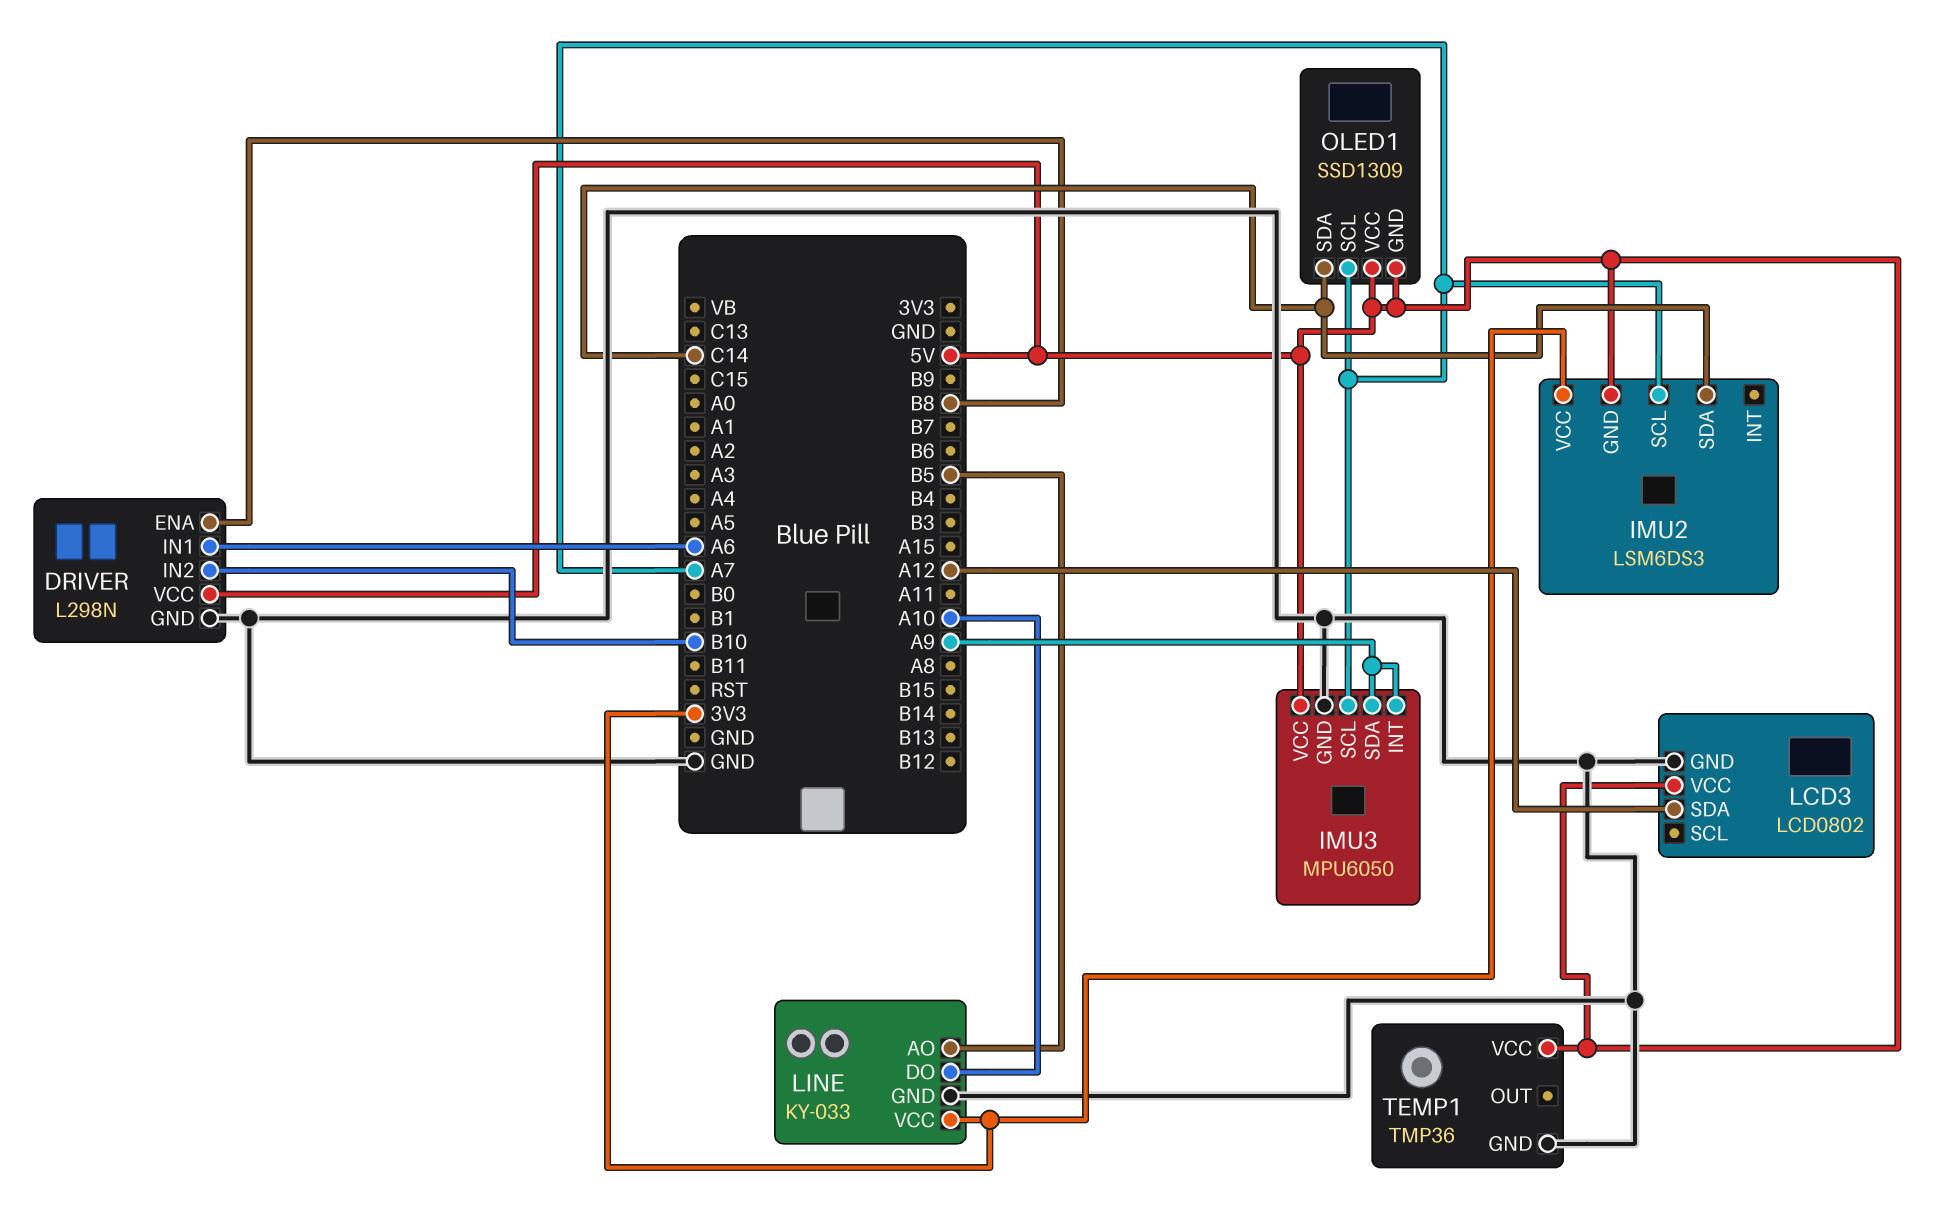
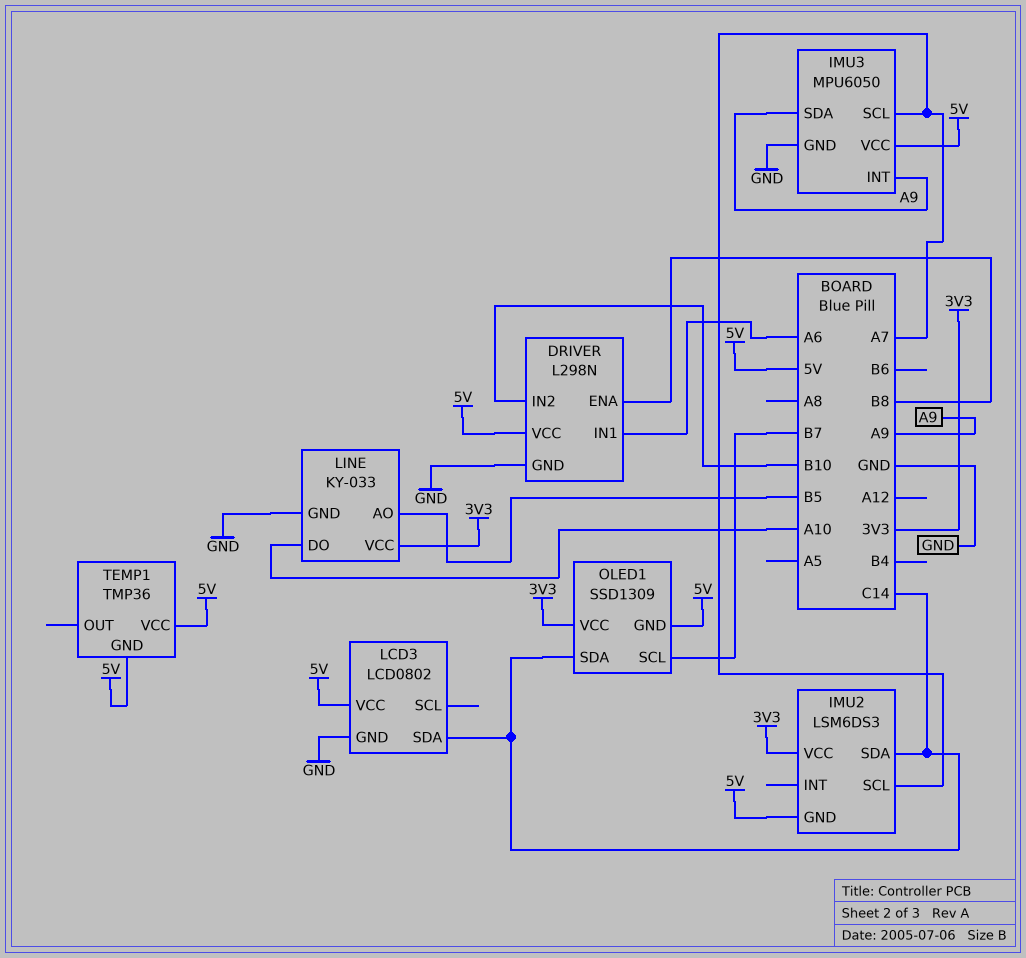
LCD3 pin SDA: A12 -> C14
OLED1 pin SCL: A7 -> B7
OLED1 pin VCC: 5V -> 3V3
TEMP1 pin GND: GND -> 5V

